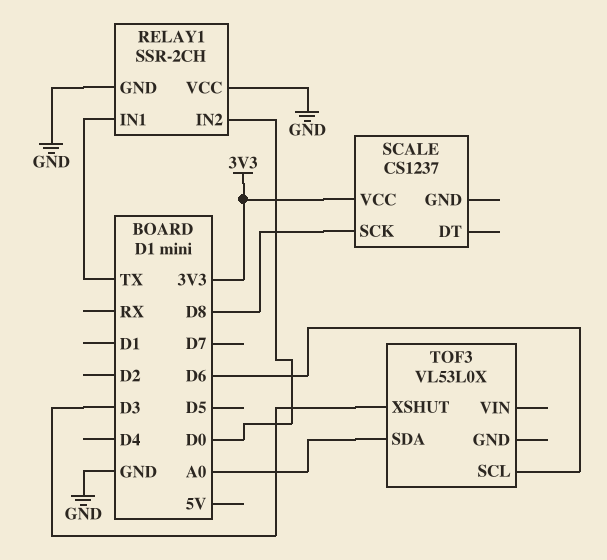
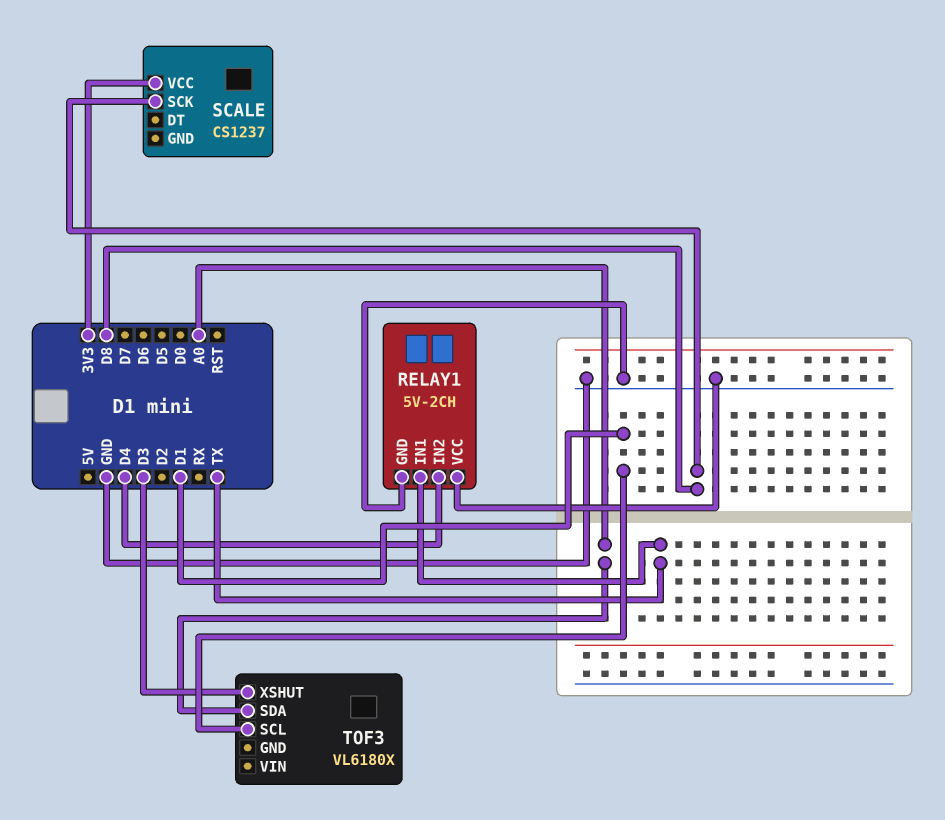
RELAY1: SSR-2CH -> 5V-2CH
RELAY1 pin IN2: D0 -> D4
TOF3: VL53L0X -> VL6180X
TOF3 pin SCL: D6 -> D1

